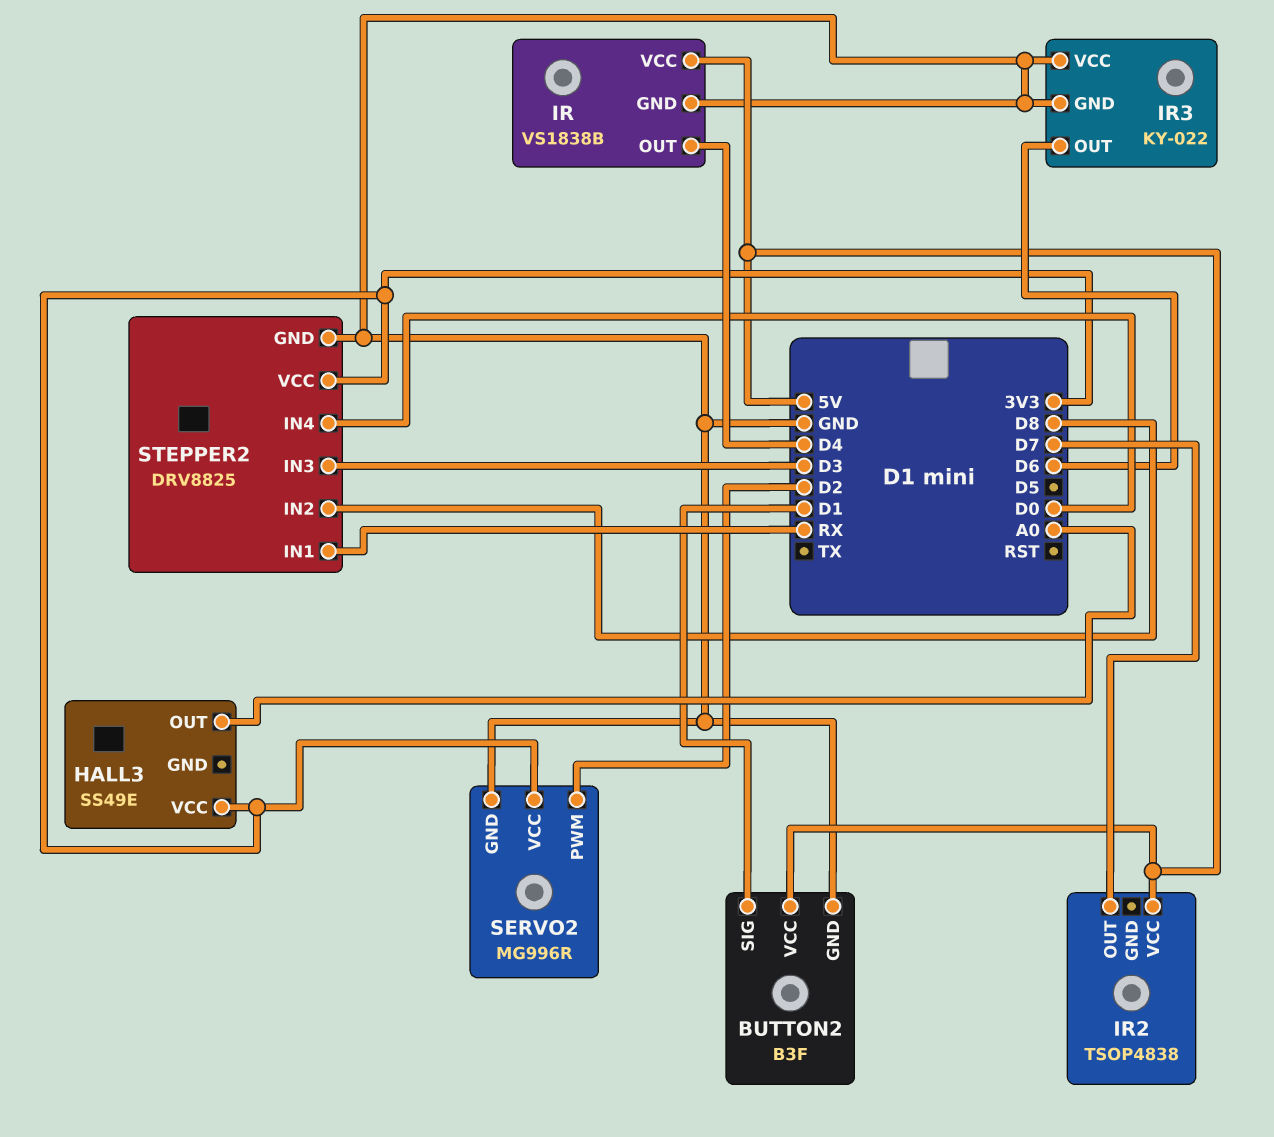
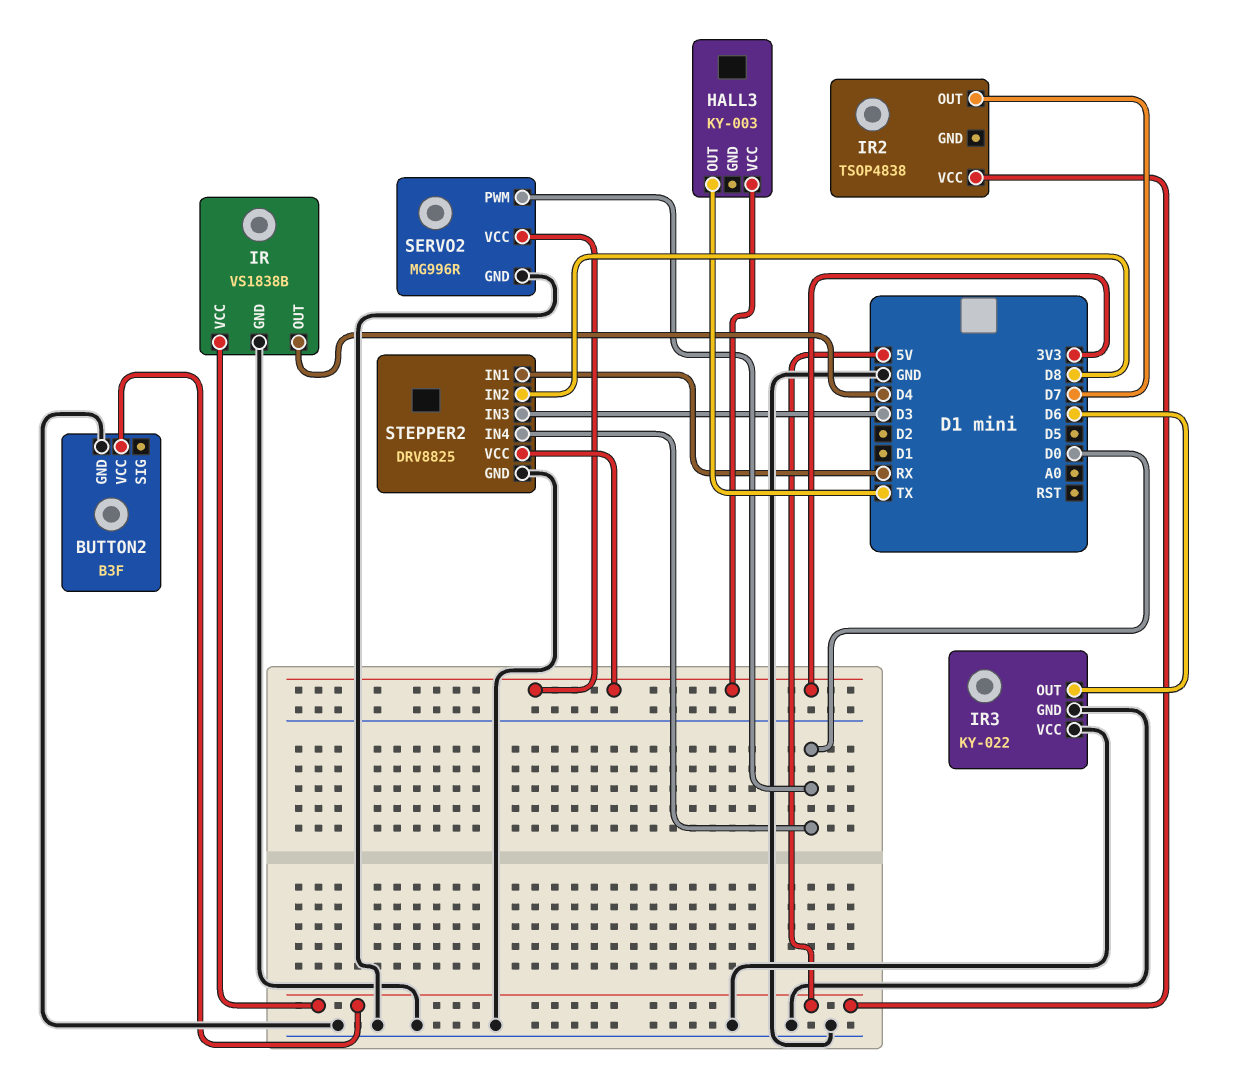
BUTTON2 pin SIG: D1 -> none
HALL3: SS49E -> KY-003
HALL3 pin OUT: A0 -> TX
SERVO2 pin PWM: D2 -> D0

